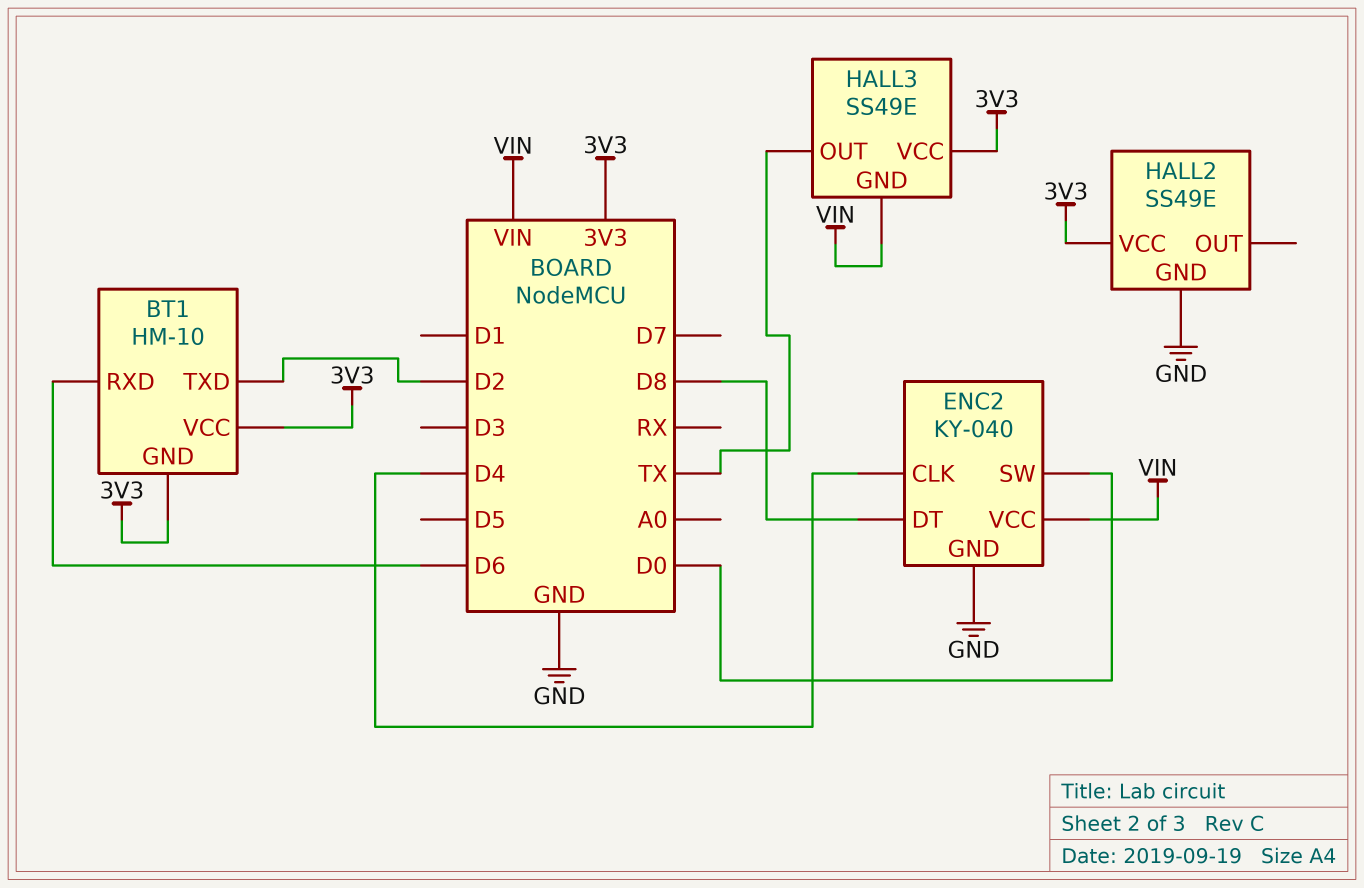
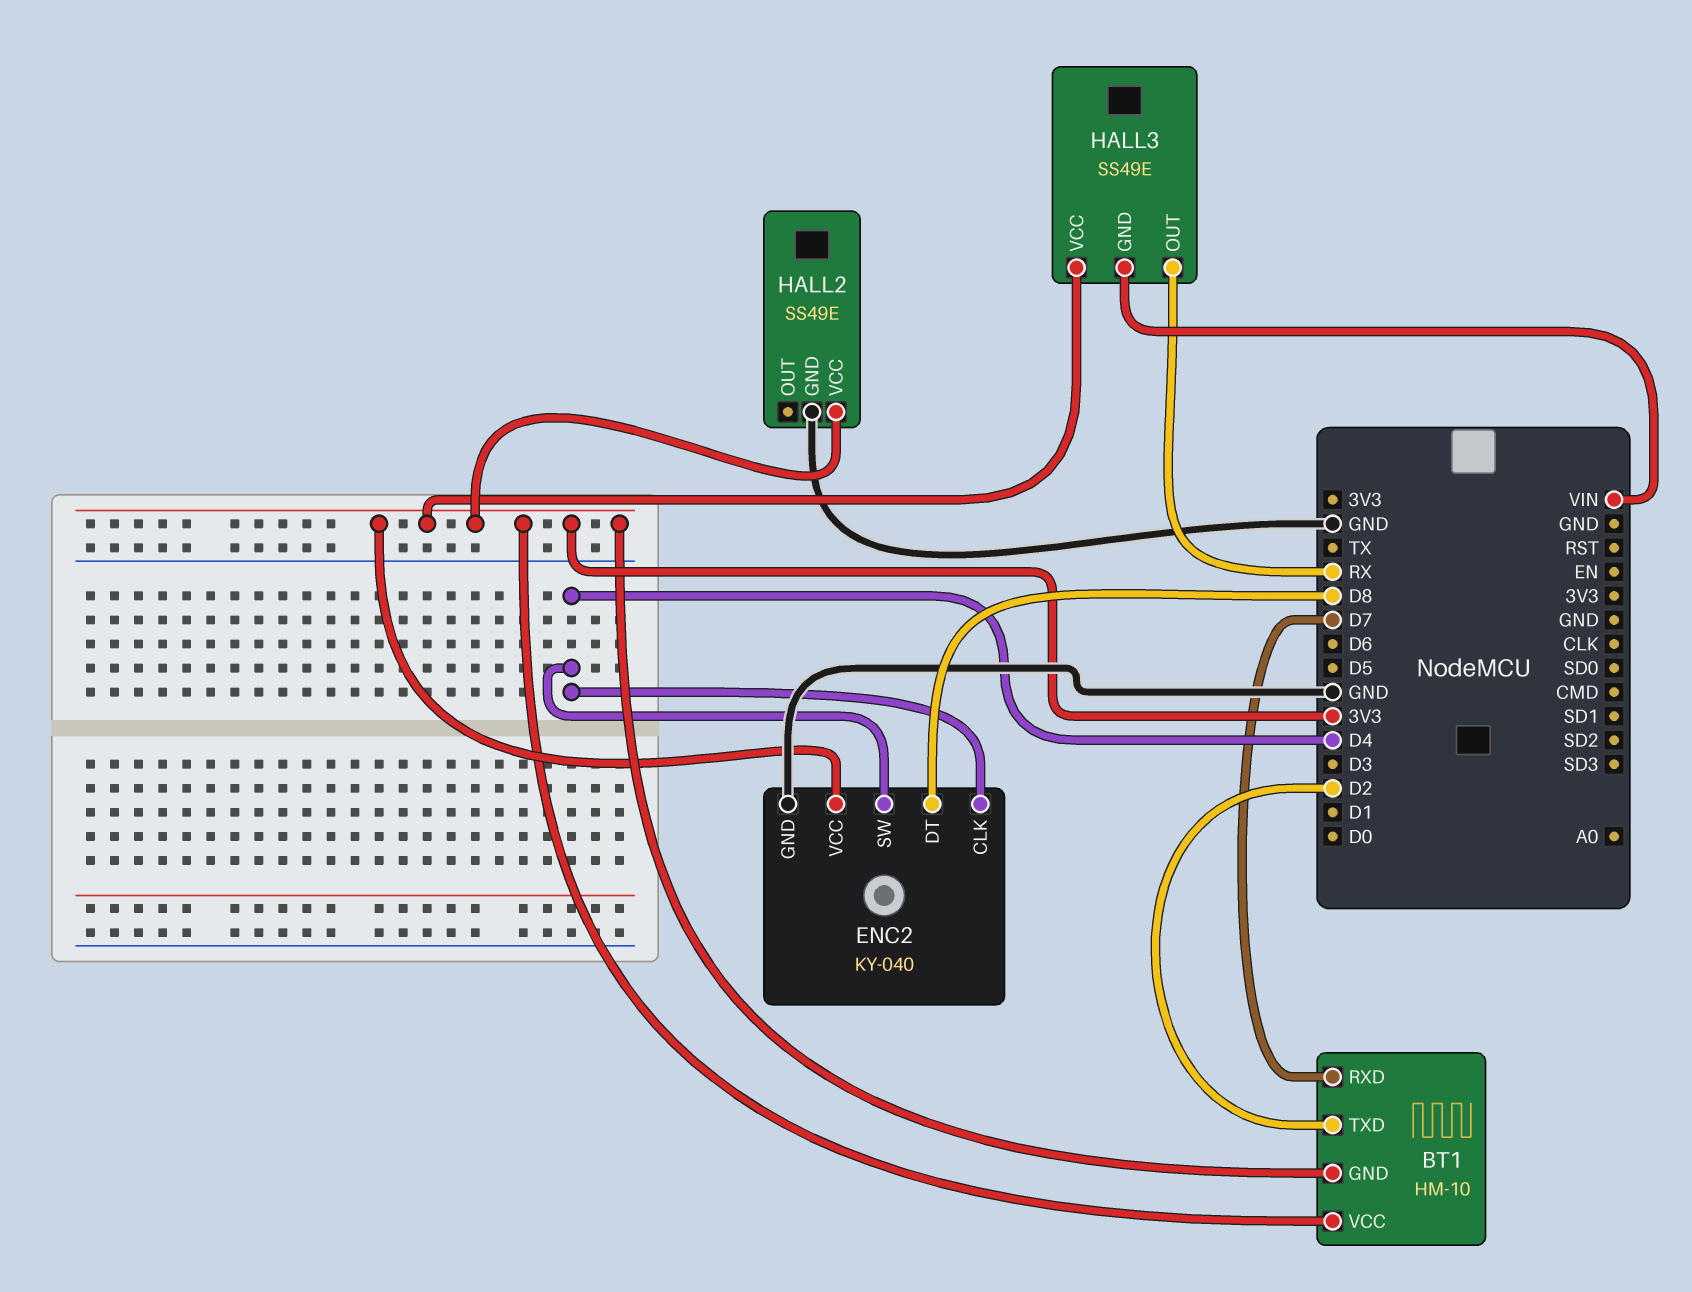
BT1 pin RXD: D6 -> D7
ENC2 pin SW: D0 -> D4
ENC2 pin VCC: VIN -> 3V3
HALL3 pin OUT: TX -> RX

